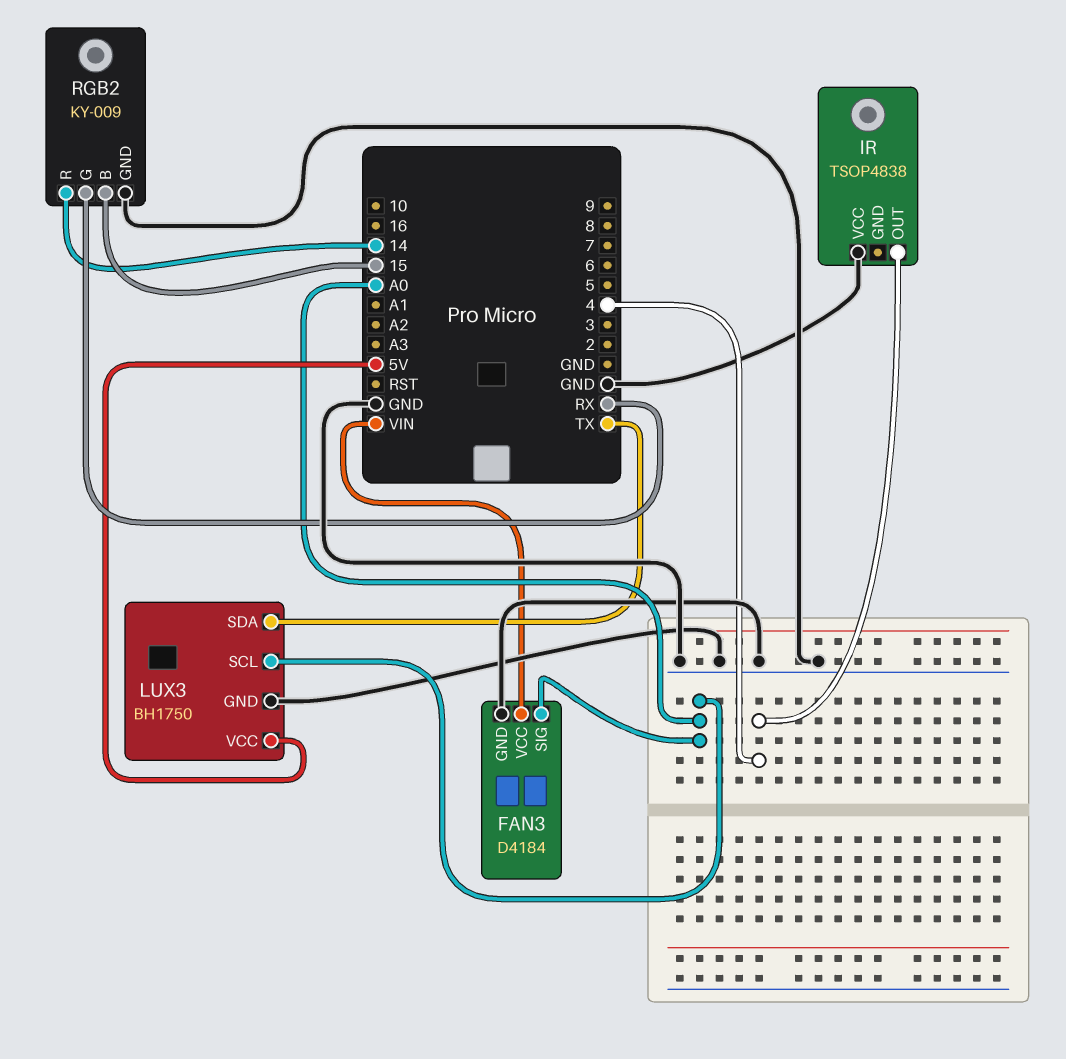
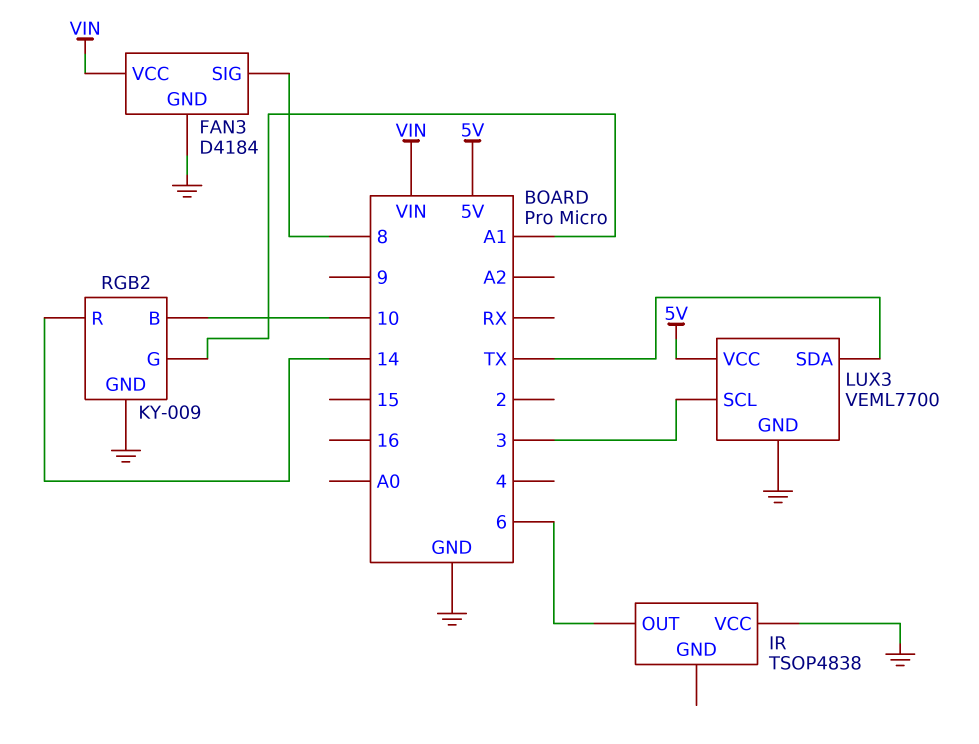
FAN3 pin SIG: A0 -> 8
IR pin OUT: 4 -> 6
LUX3: BH1750 -> VEML7700
LUX3 pin SCL: A0 -> 3
RGB2 pin B: 15 -> 10
RGB2 pin G: RX -> A1

